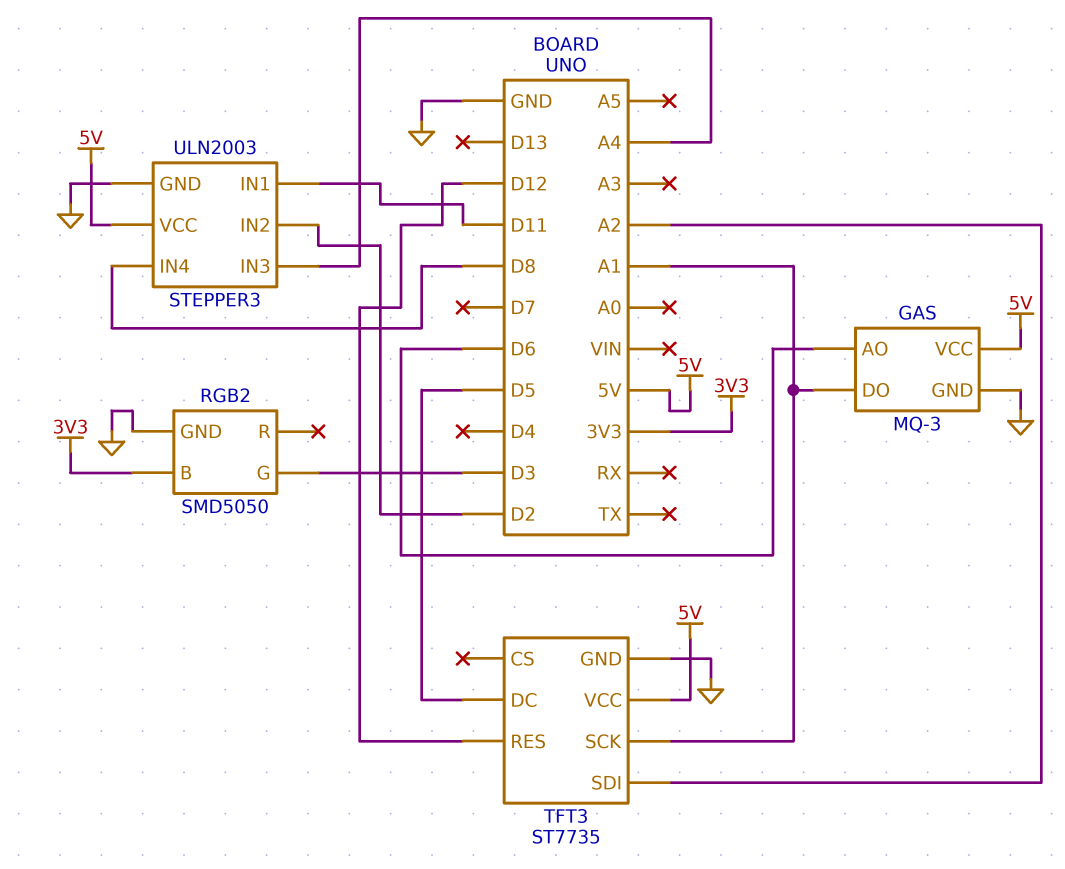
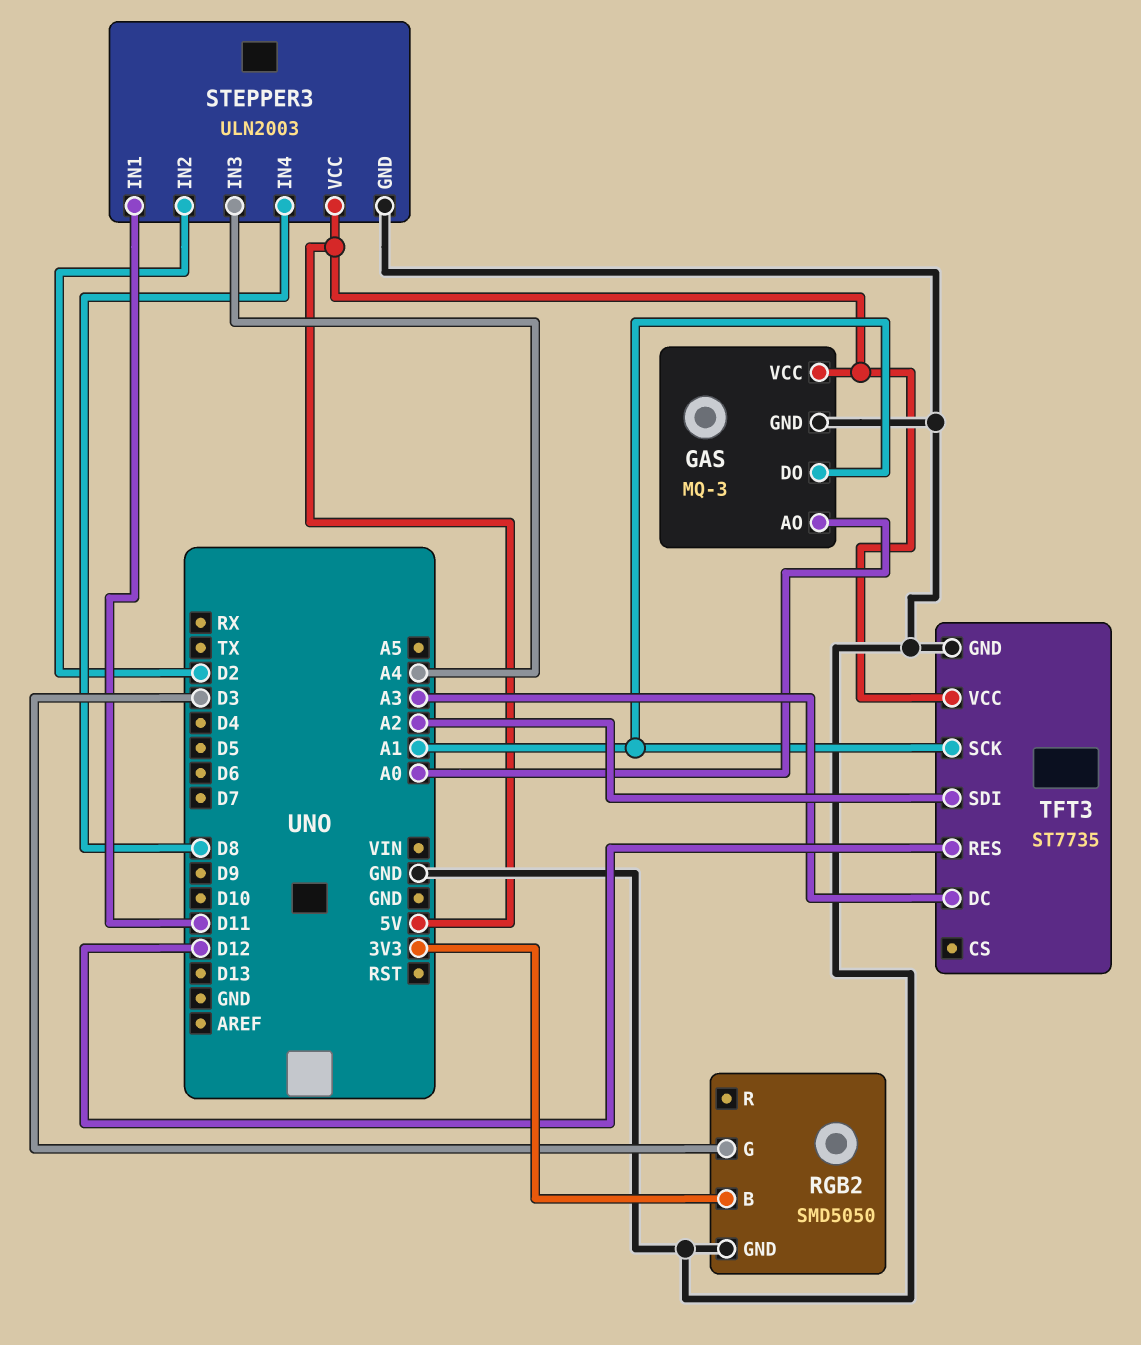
GAS pin AO: D6 -> A0
TFT3 pin DC: D5 -> A3

